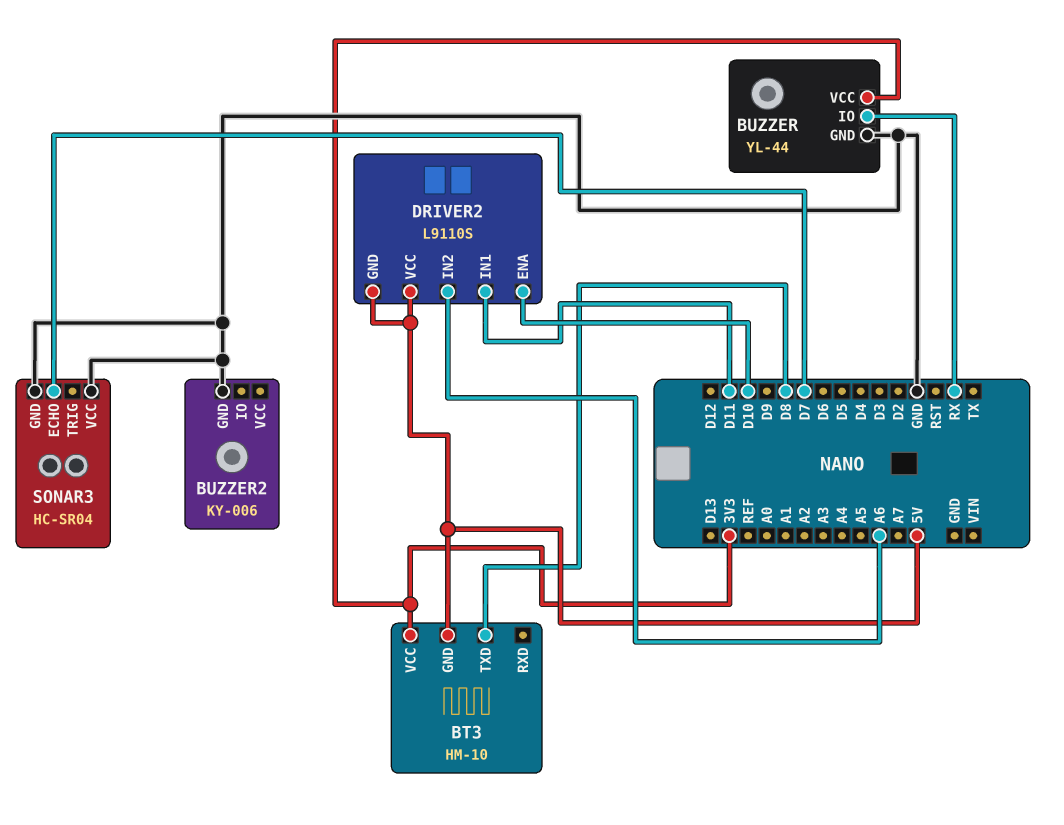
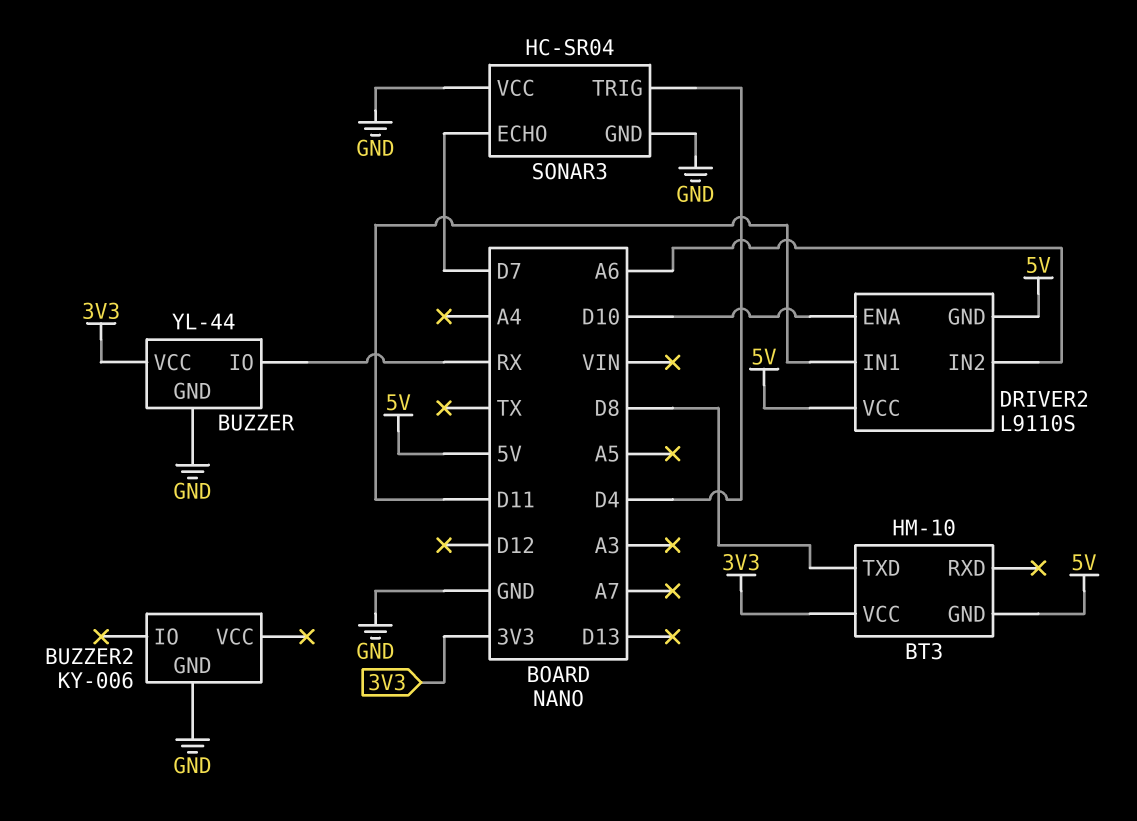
SONAR3 pin TRIG: none -> D4

